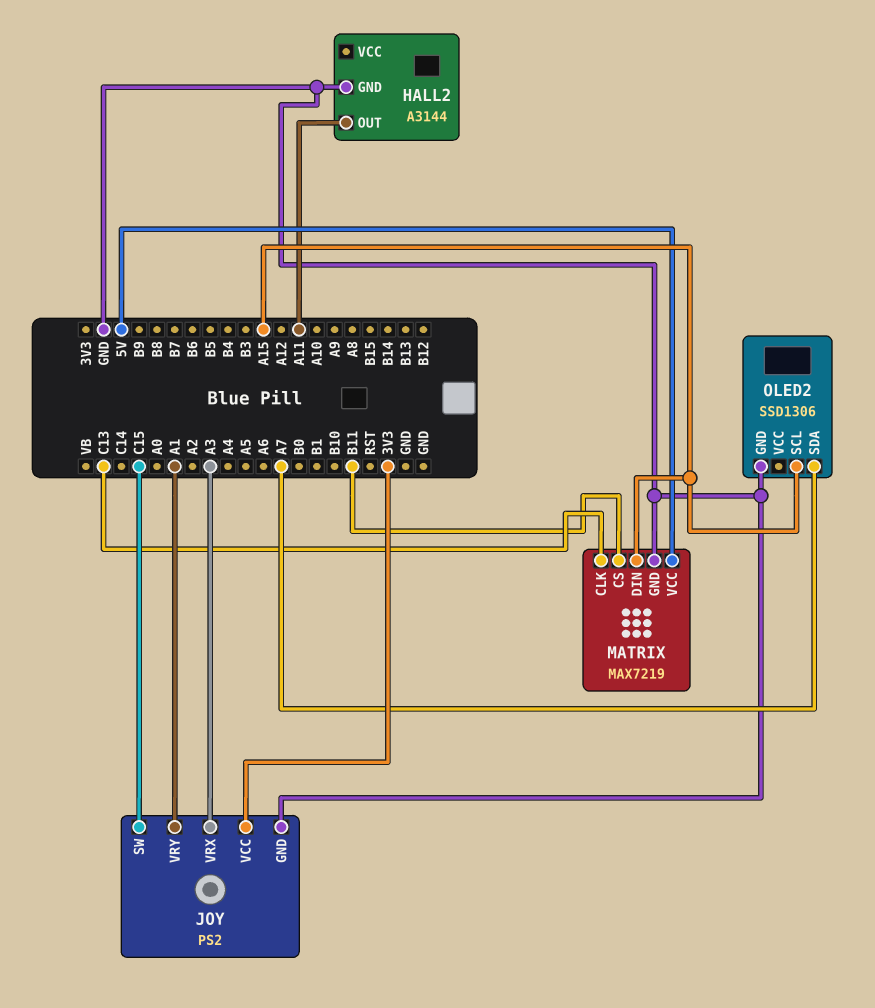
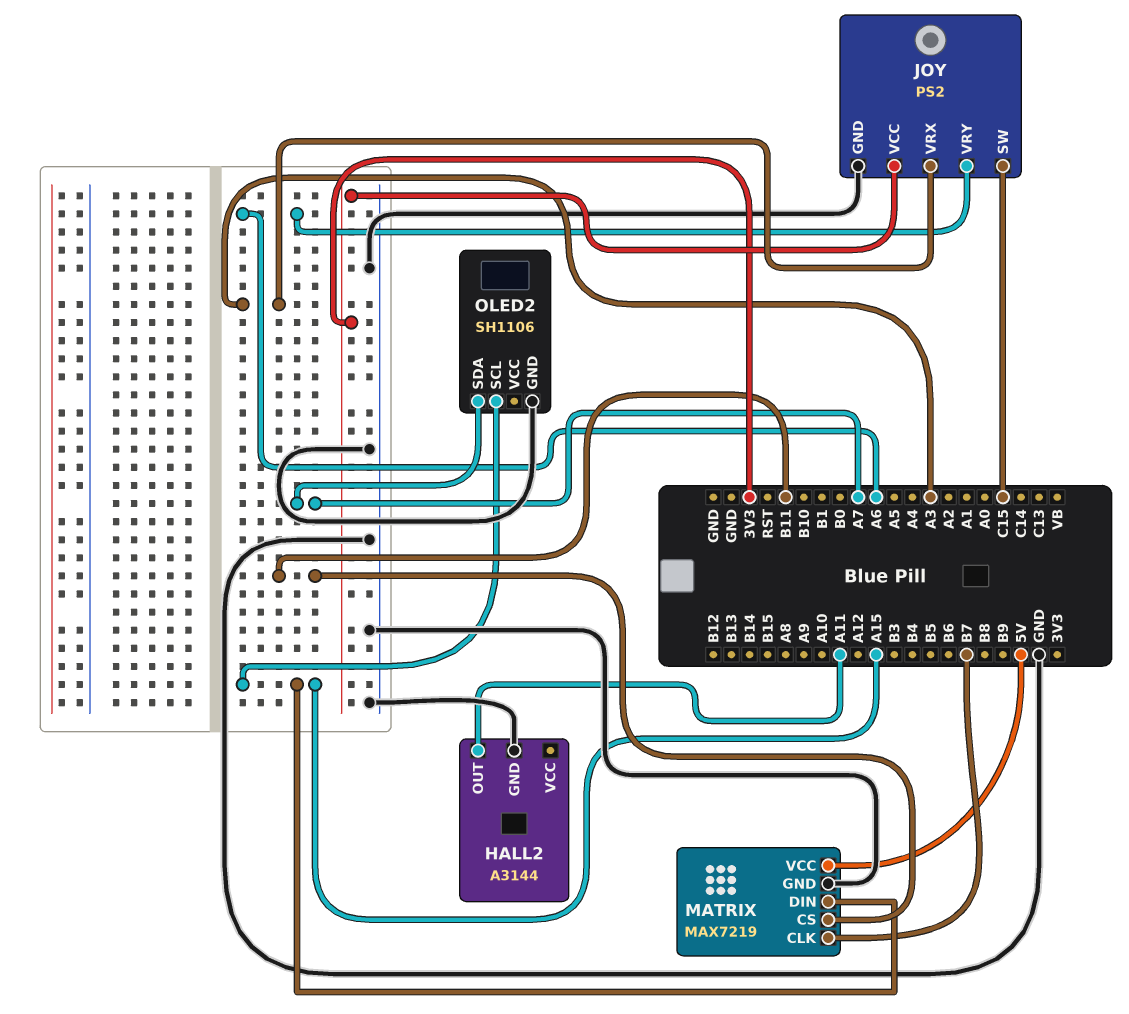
JOY pin VRY: A1 -> A6
MATRIX pin CLK: C13 -> B7
OLED2: SSD1306 -> SH1106

